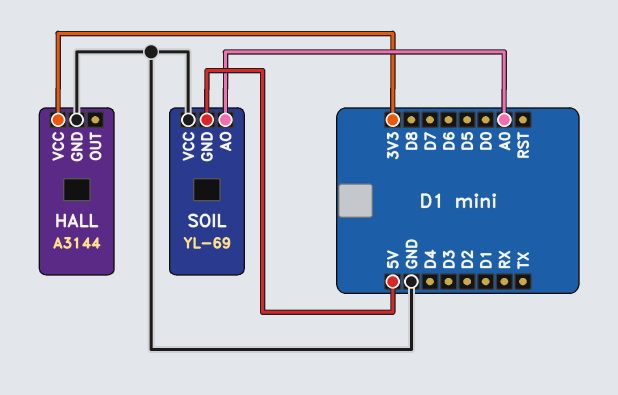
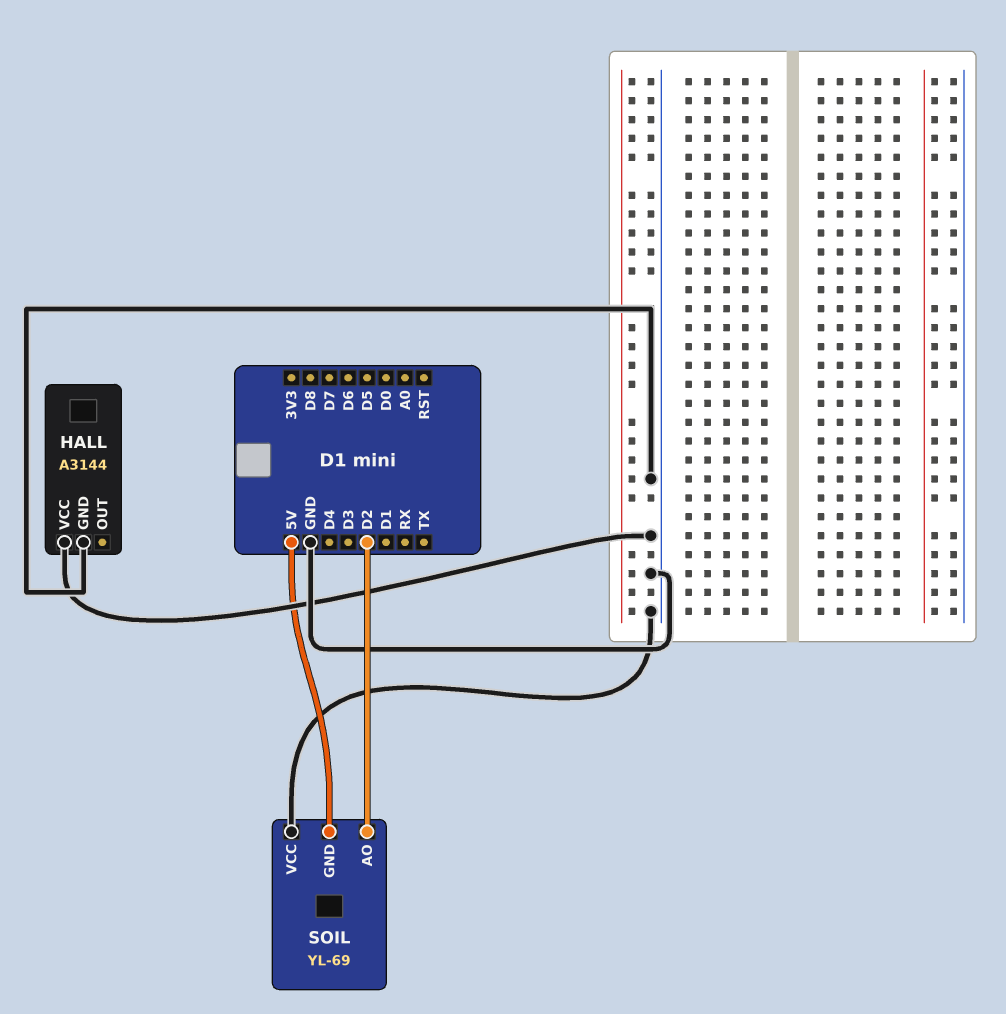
HALL pin VCC: 3V3 -> GND
SOIL pin AO: A0 -> D2

